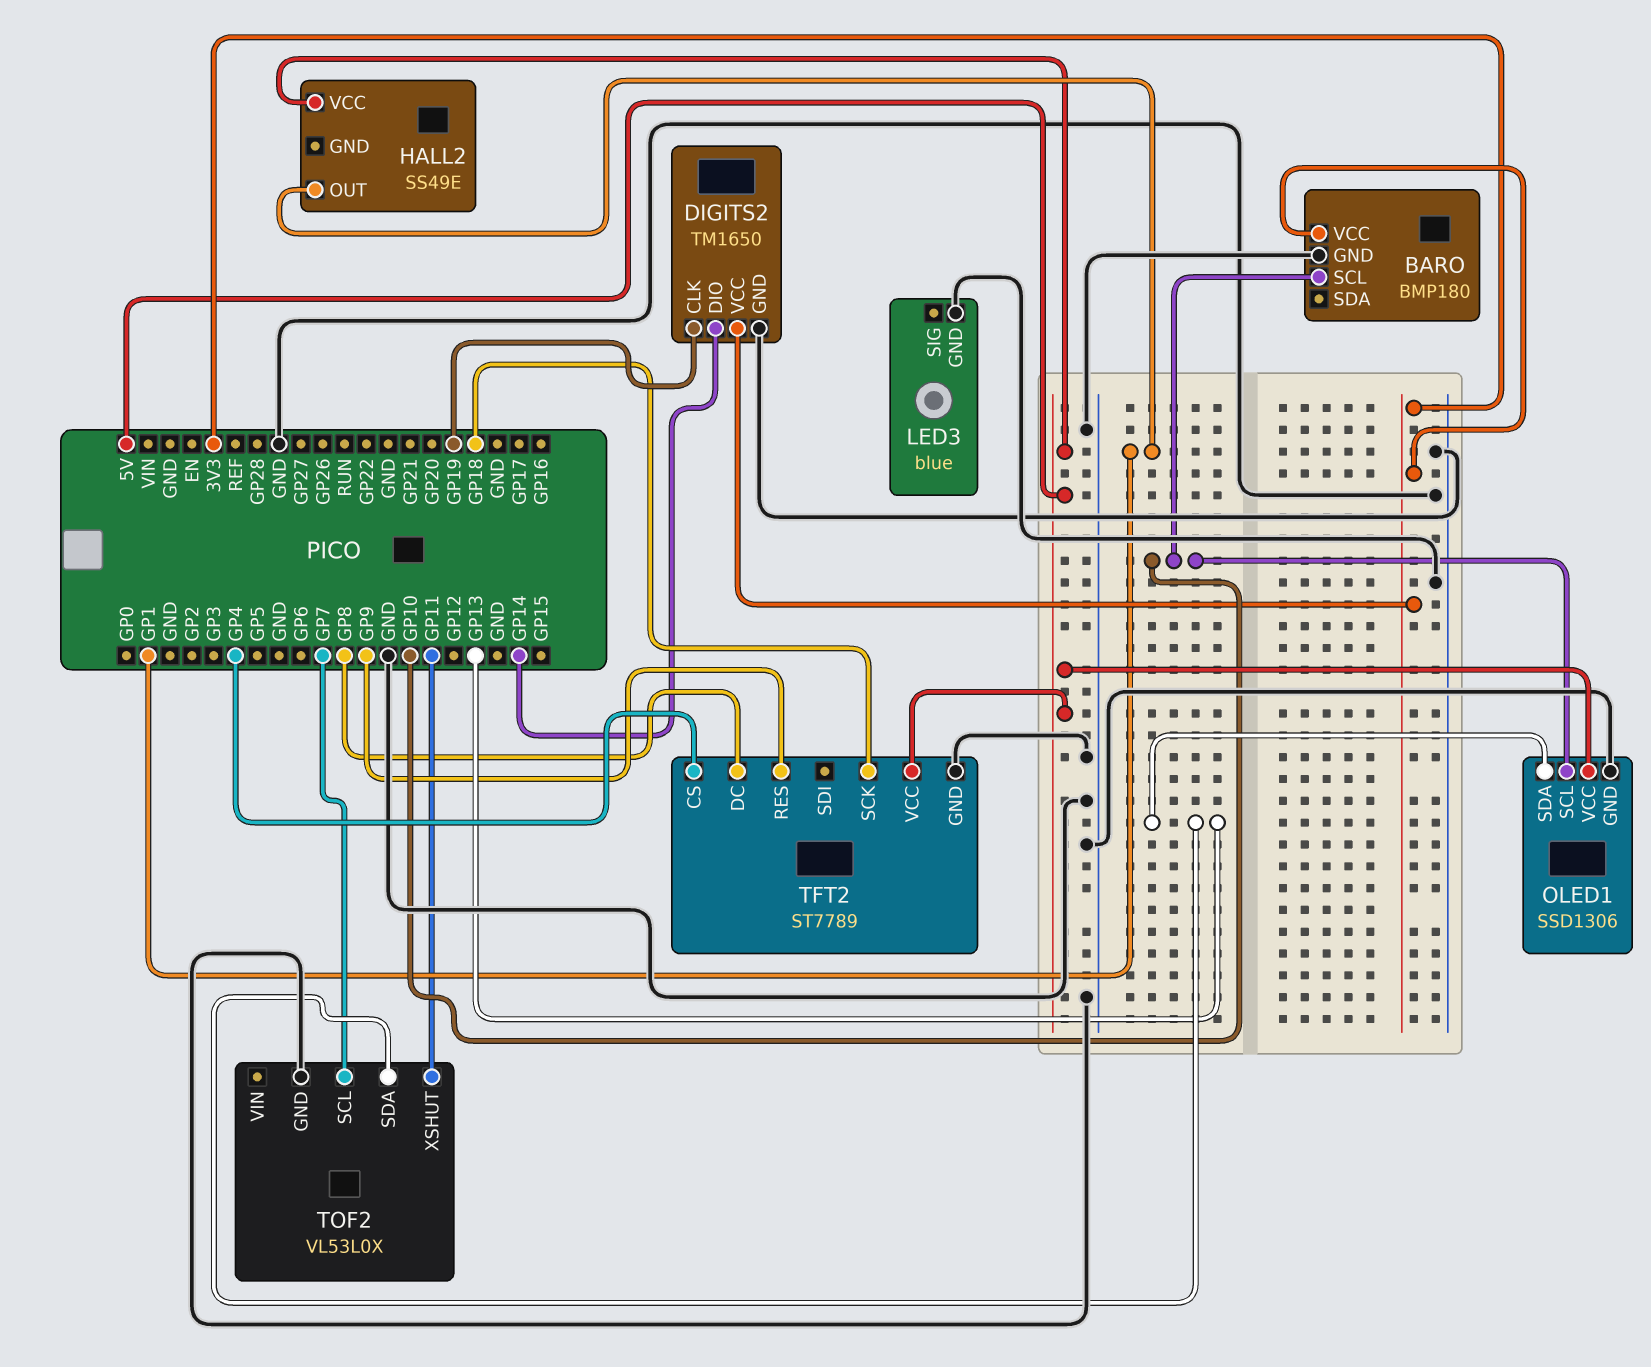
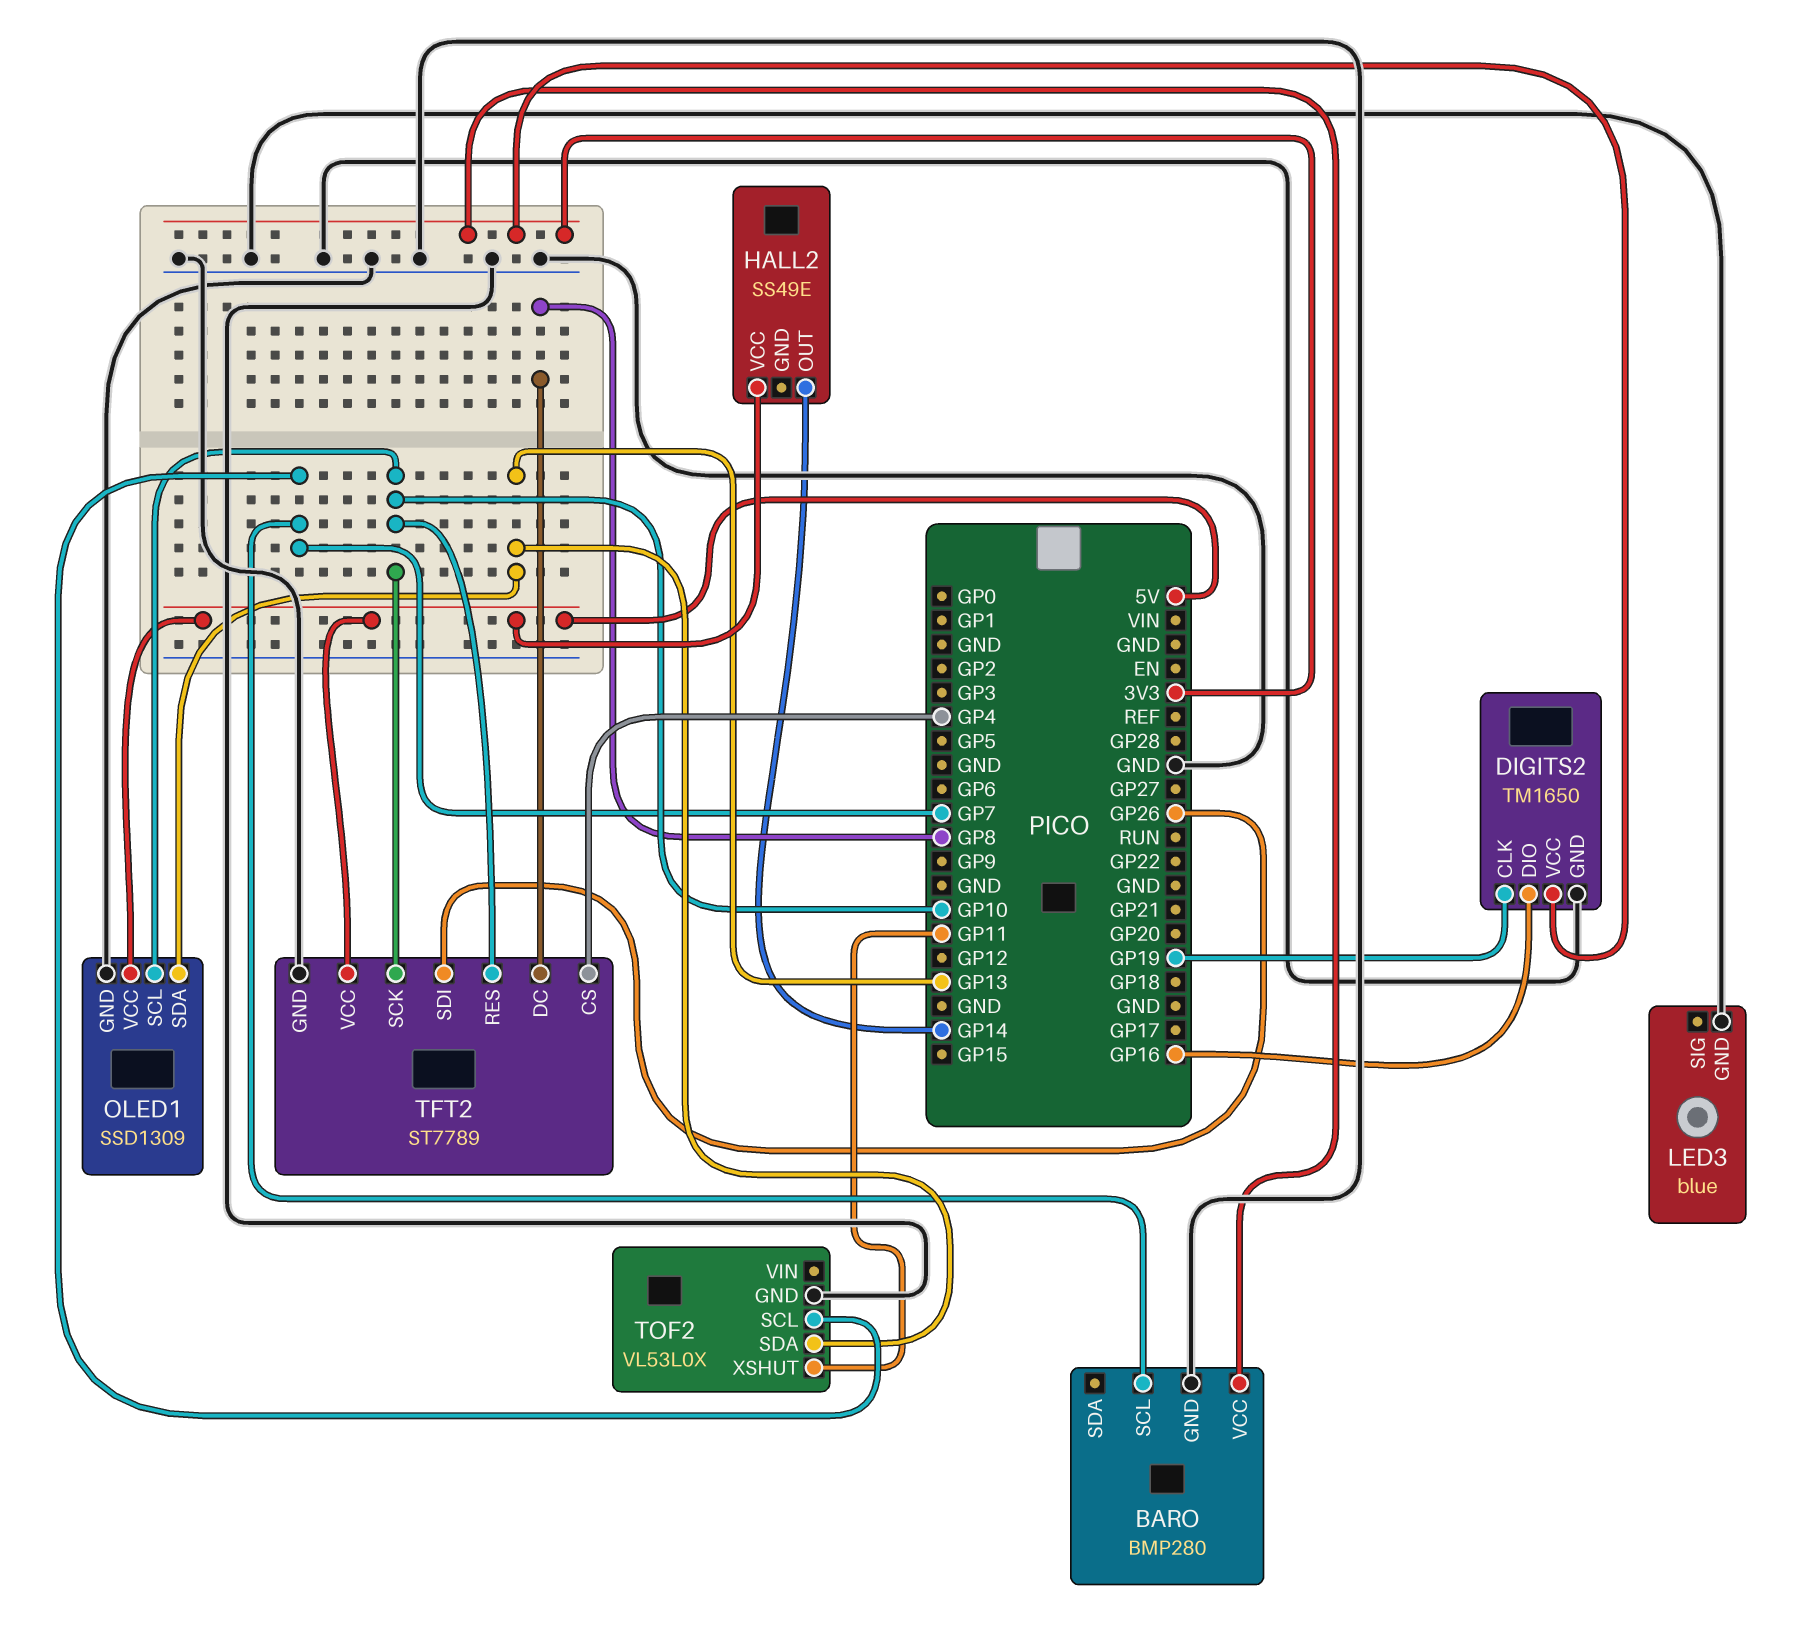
BARO: BMP180 -> BMP280
BARO pin SCL: GP10 -> GP7
DIGITS2 pin DIO: GP14 -> GP16
HALL2 pin OUT: GP1 -> GP14
OLED1: SSD1306 -> SSD1309
TFT2 pin RES: GP9 -> GP10
TFT2 pin SCK: GP18 -> GP10
TFT2 pin SDI: none -> GP26

